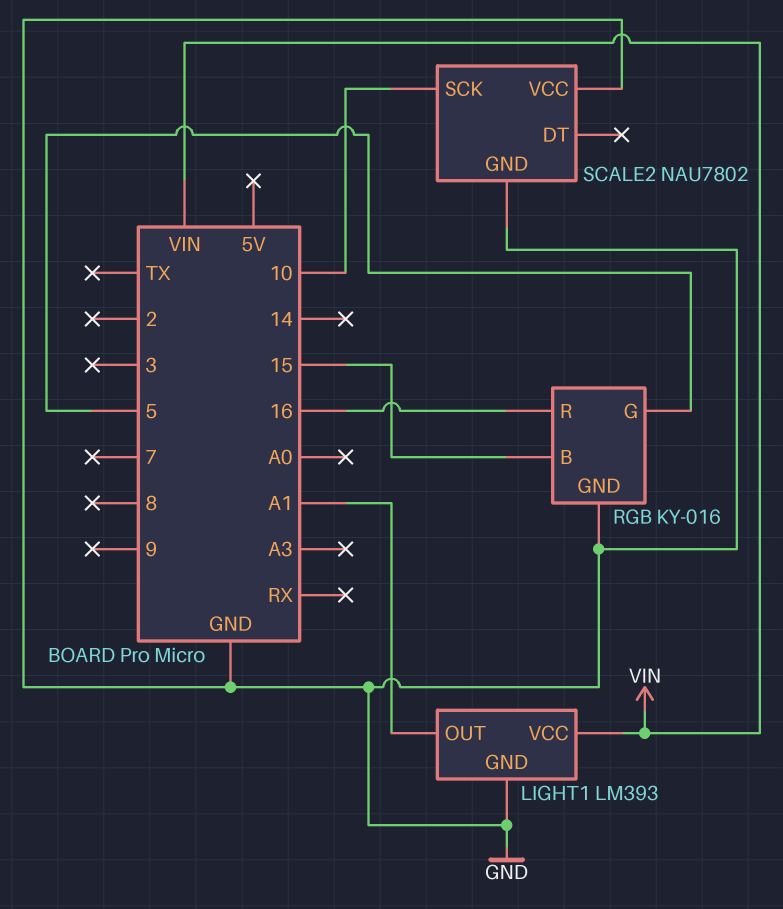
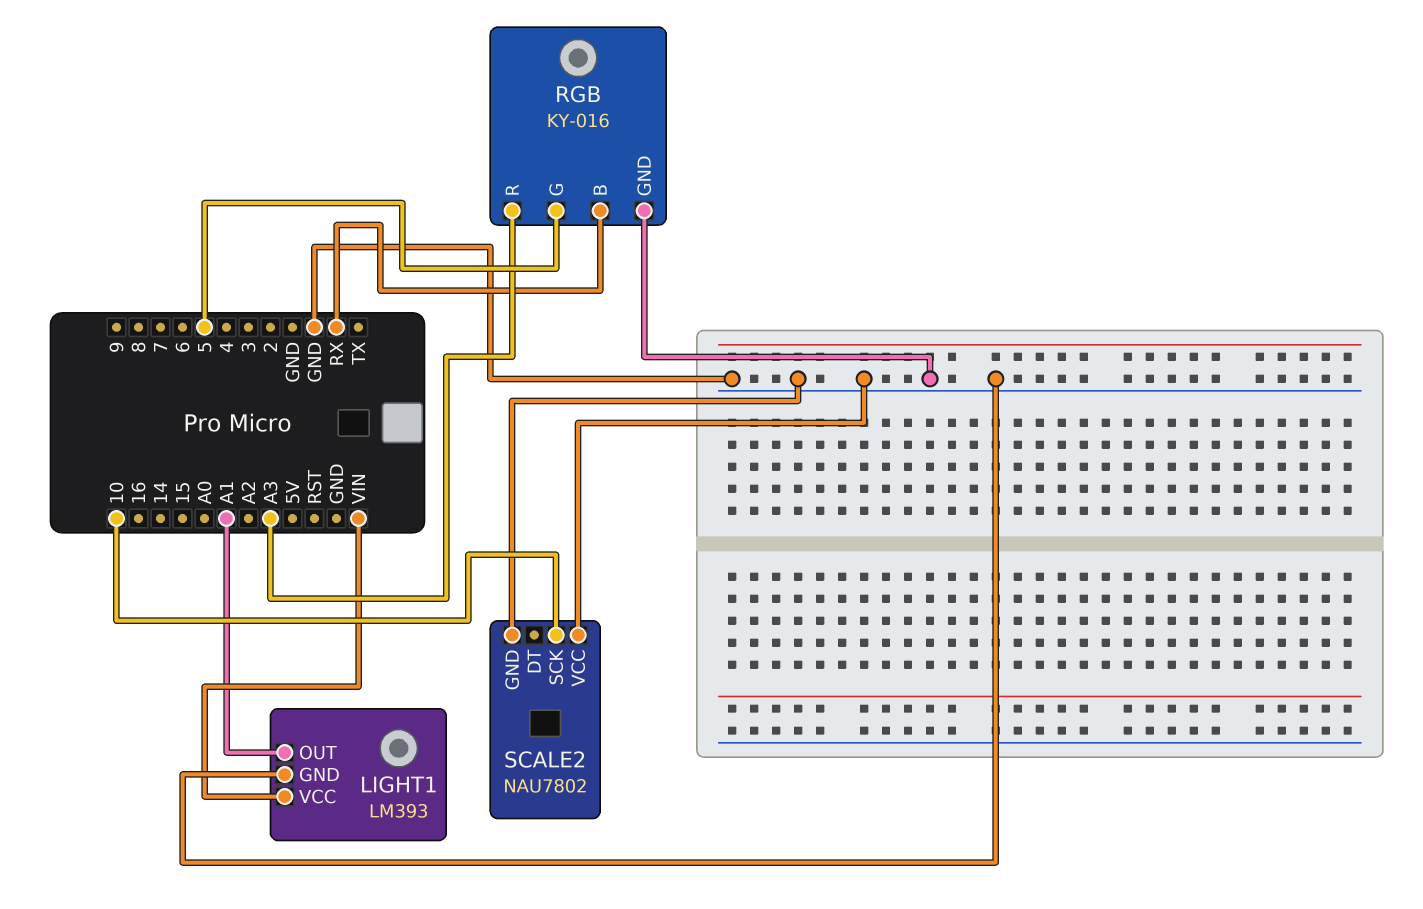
RGB pin B: 15 -> RX
RGB pin R: 16 -> A3

